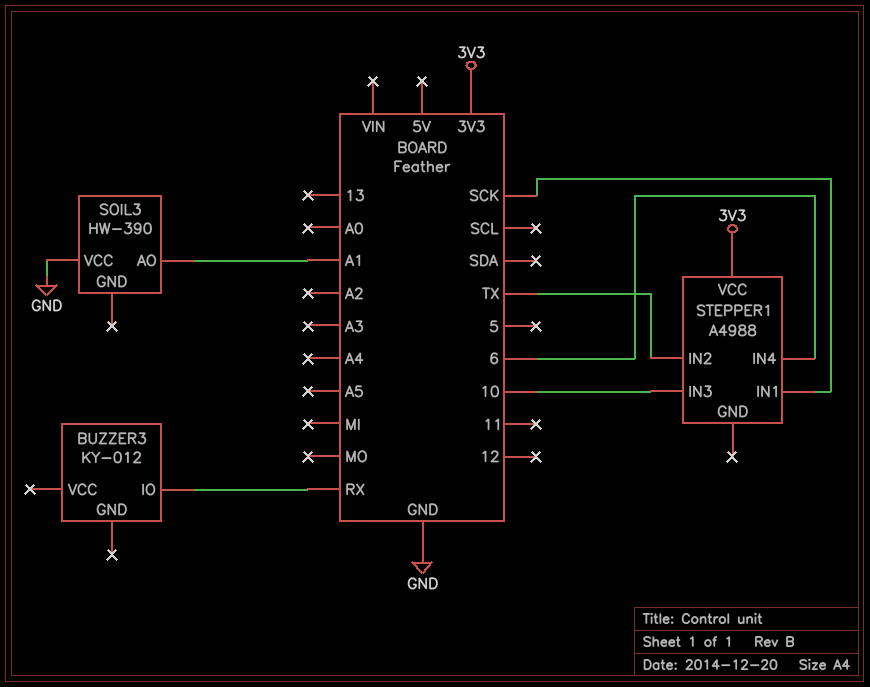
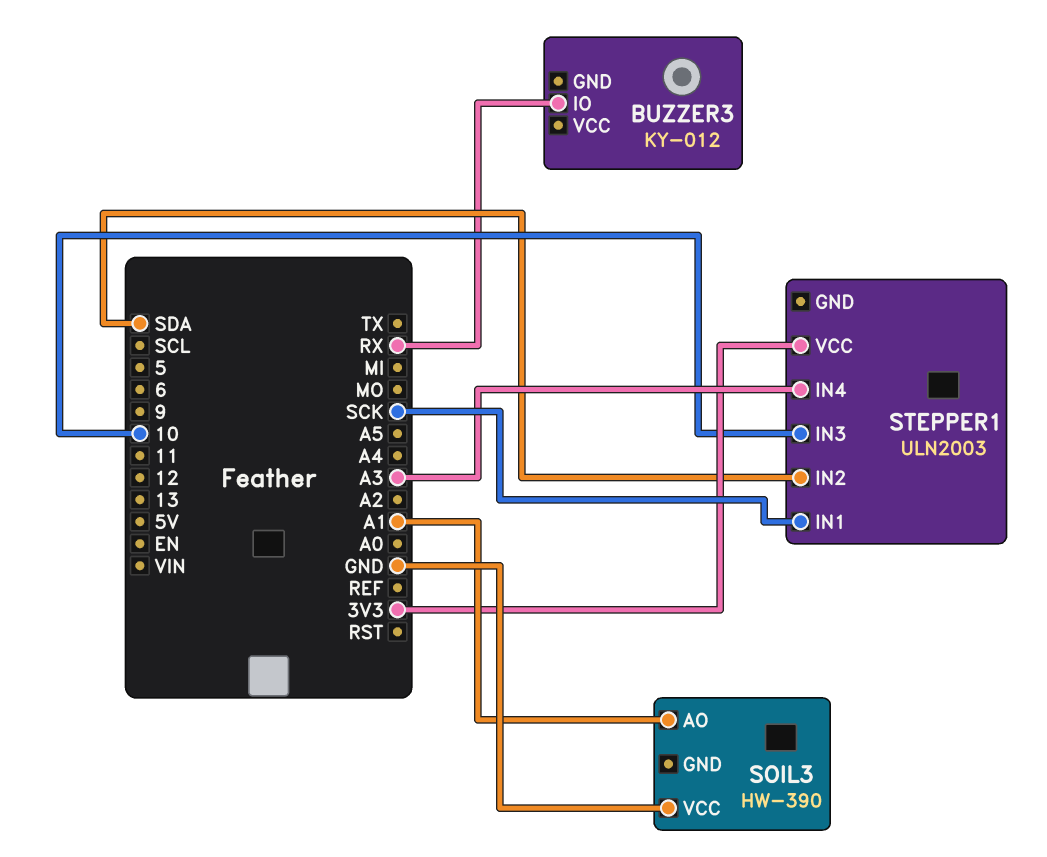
STEPPER1: A4988 -> ULN2003
STEPPER1 pin IN2: TX -> SDA
STEPPER1 pin IN4: 6 -> A3

